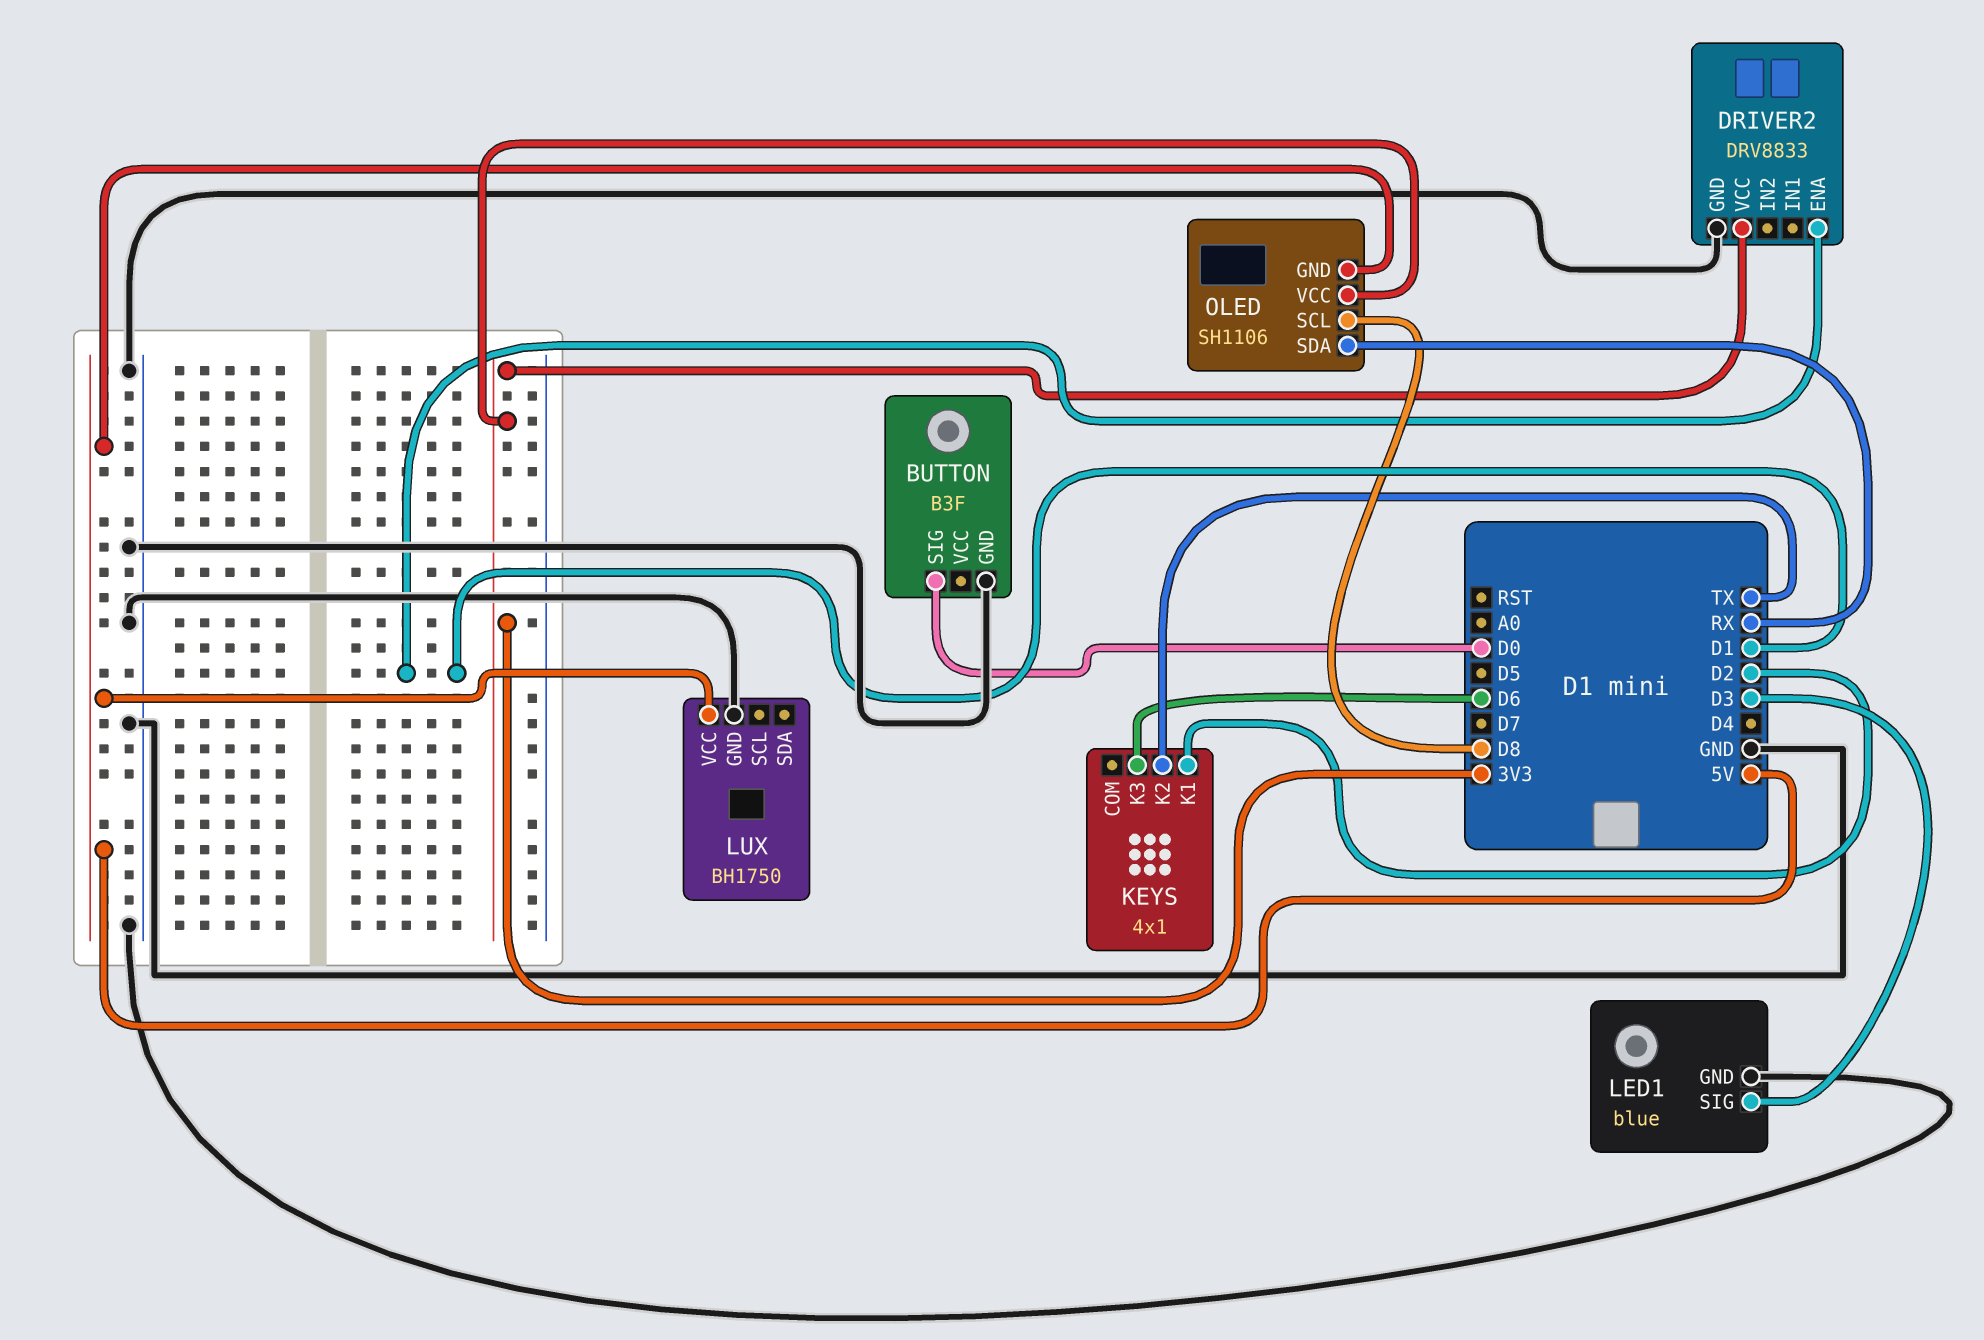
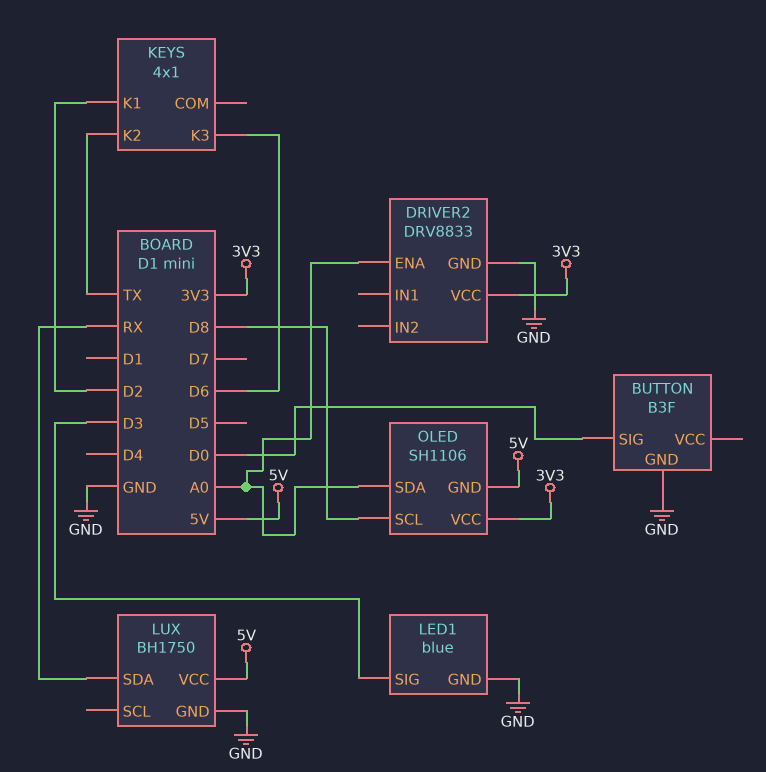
DRIVER2 pin ENA: D1 -> A0
LUX pin SDA: none -> RX
OLED pin SDA: RX -> A0

